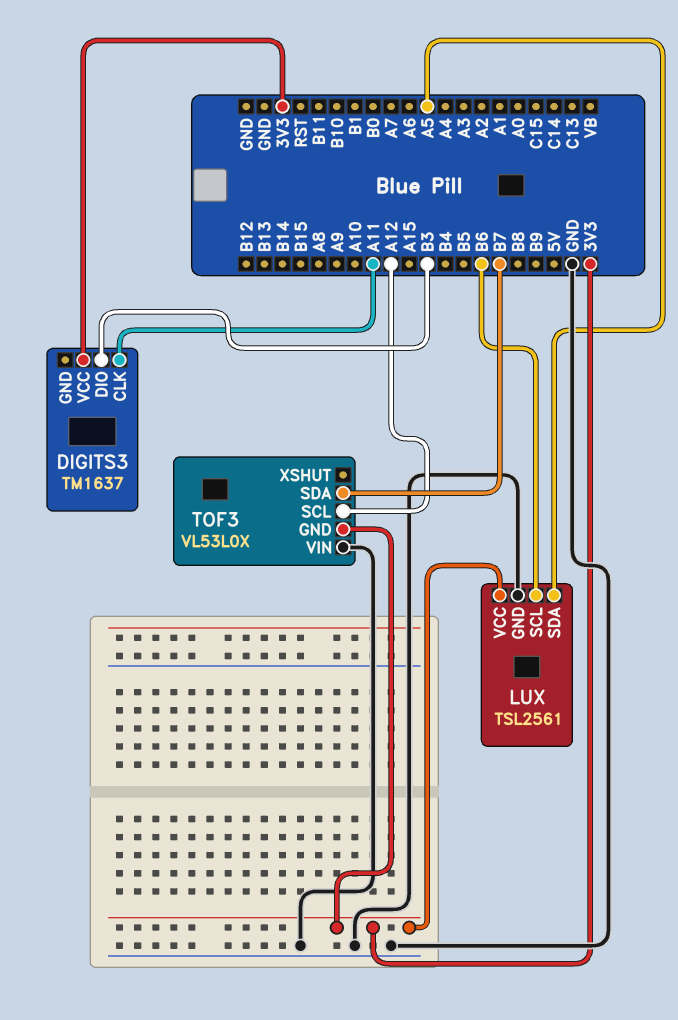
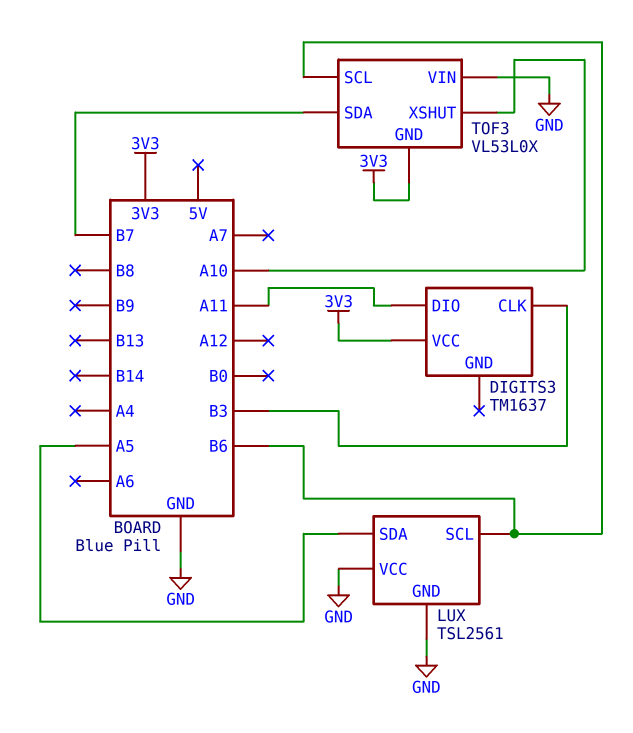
DIGITS3 pin CLK: A11 -> B3
DIGITS3 pin DIO: B3 -> A11
LUX pin VCC: 3V3 -> GND
TOF3 pin SCL: A12 -> B6
TOF3 pin XSHUT: none -> A10

